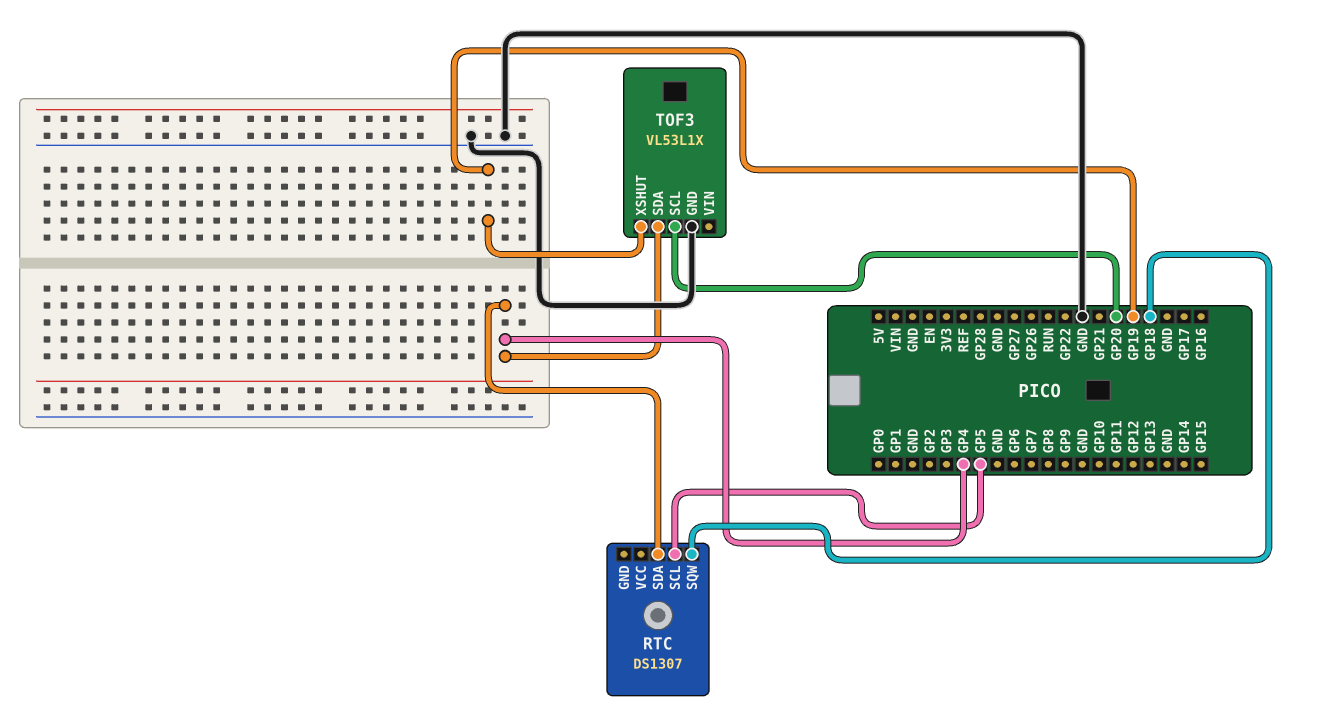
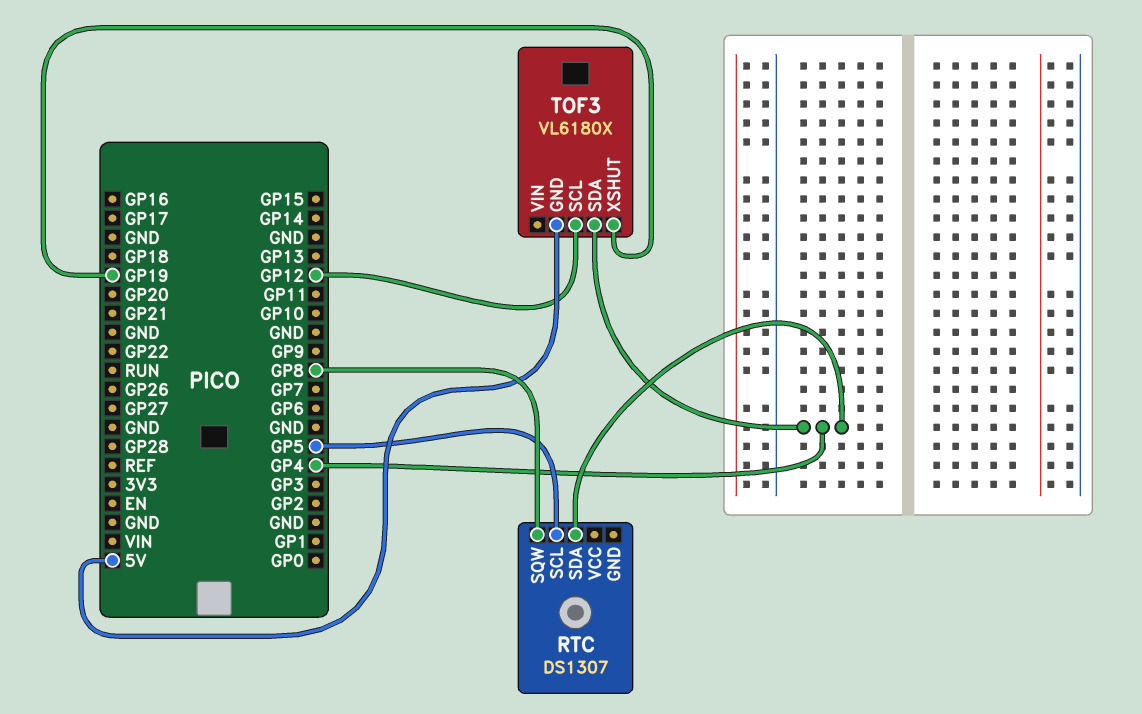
RTC pin SQW: GP18 -> GP8
TOF3: VL53L1X -> VL6180X
TOF3 pin GND: GND -> 5V
TOF3 pin SCL: GP20 -> GP12

